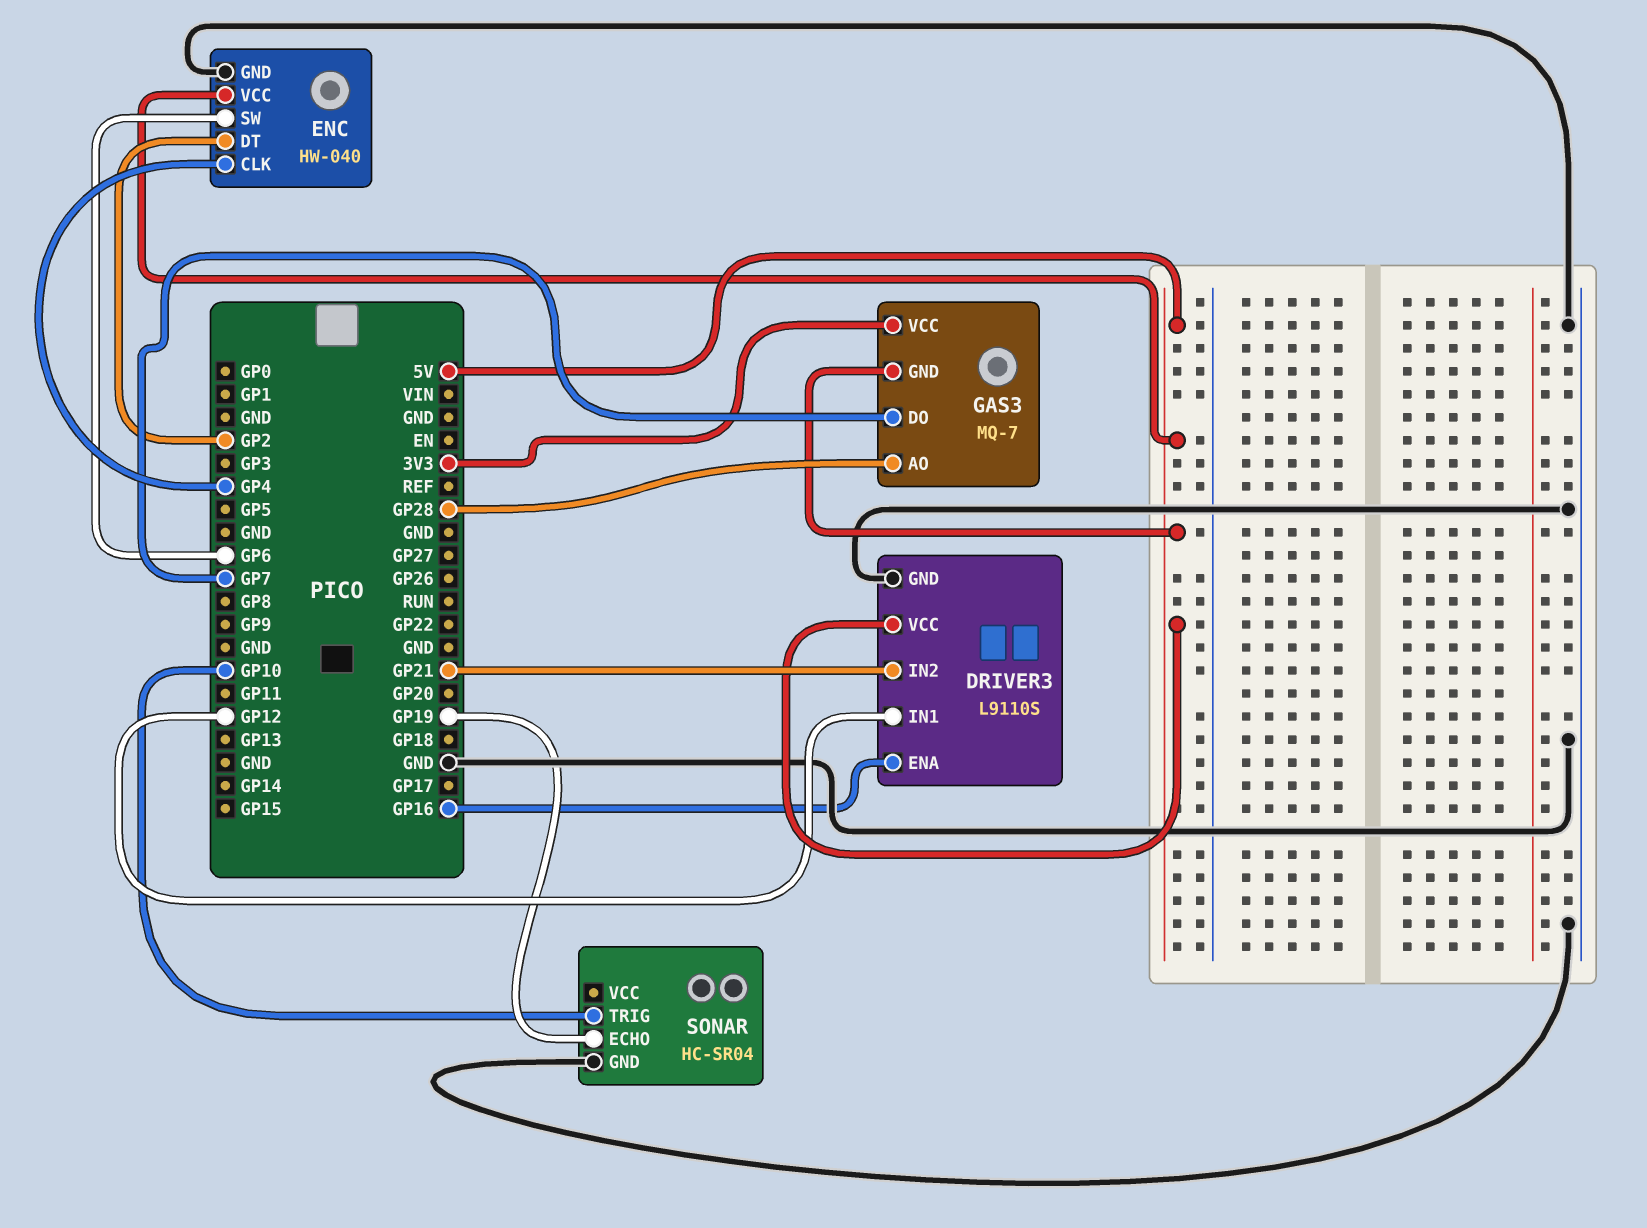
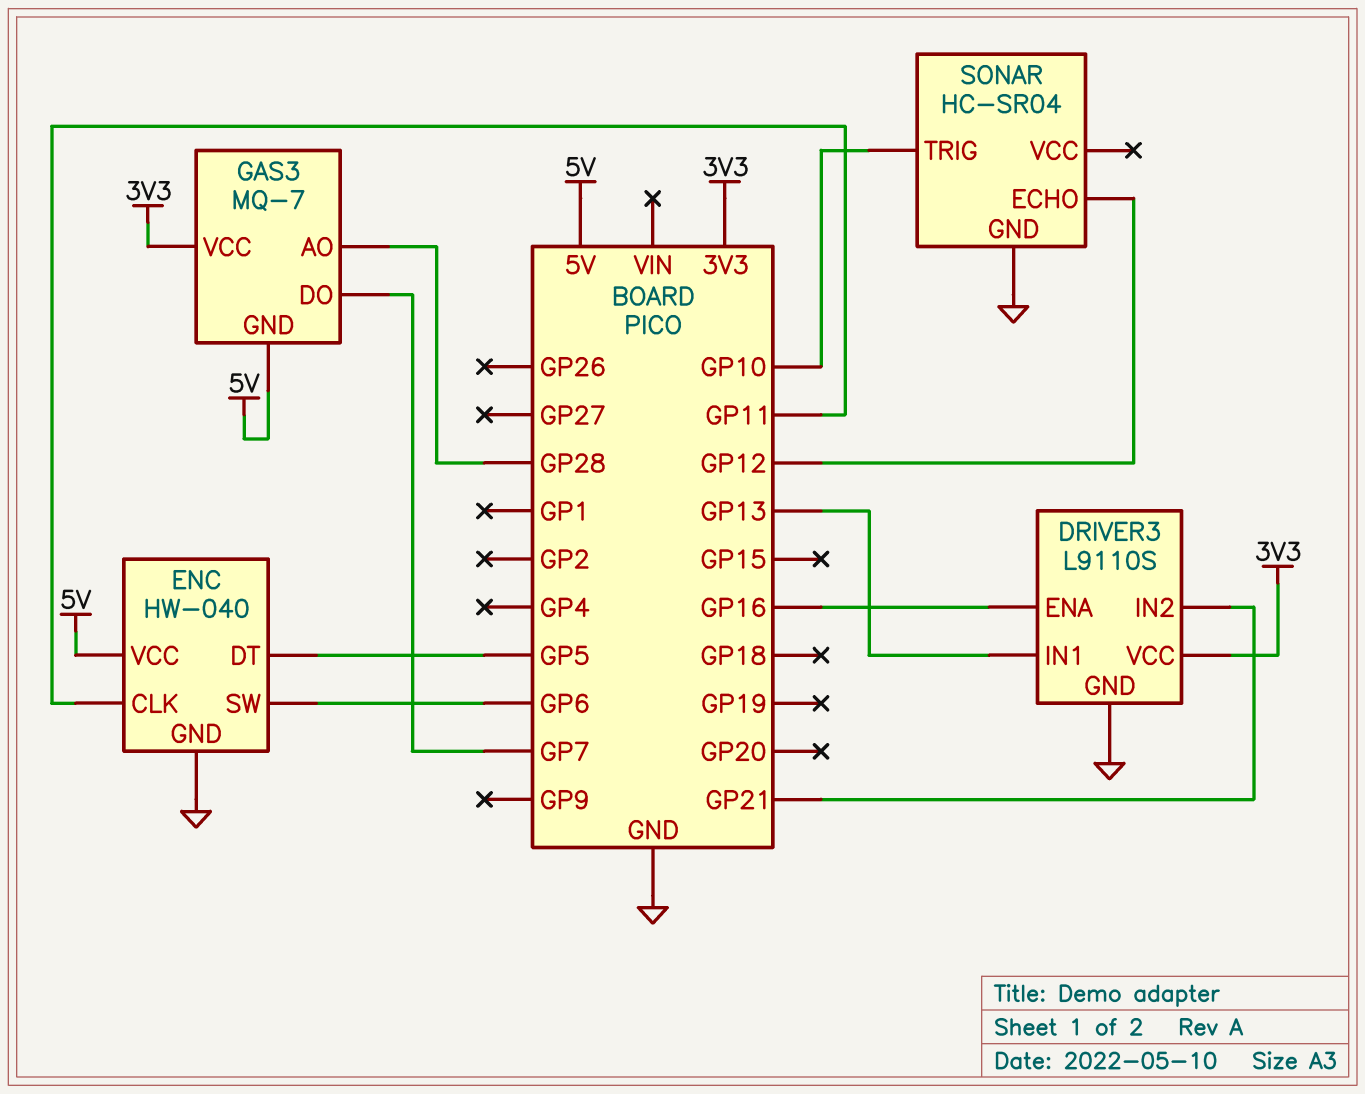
DRIVER3 pin IN1: GP12 -> GP13
DRIVER3 pin VCC: 5V -> 3V3
ENC pin CLK: GP4 -> GP11
ENC pin DT: GP2 -> GP5
SONAR pin ECHO: GP19 -> GP12

